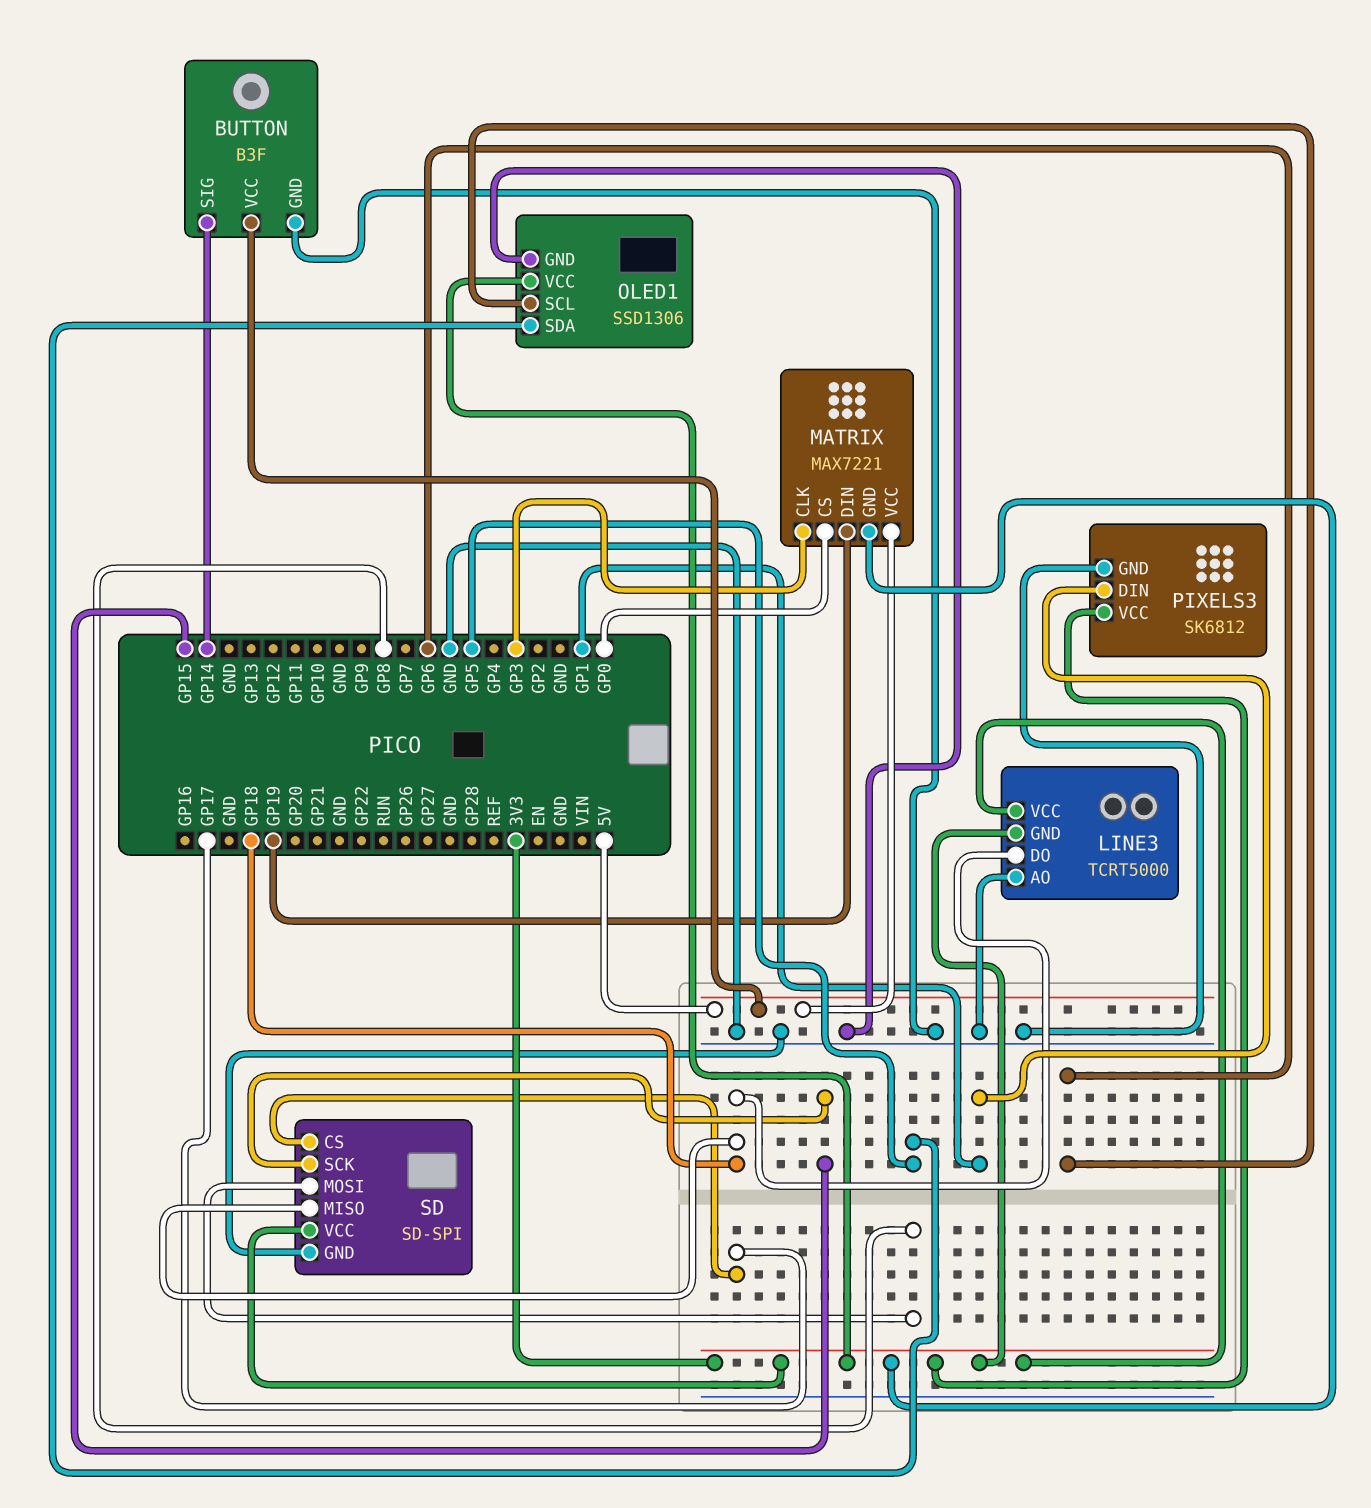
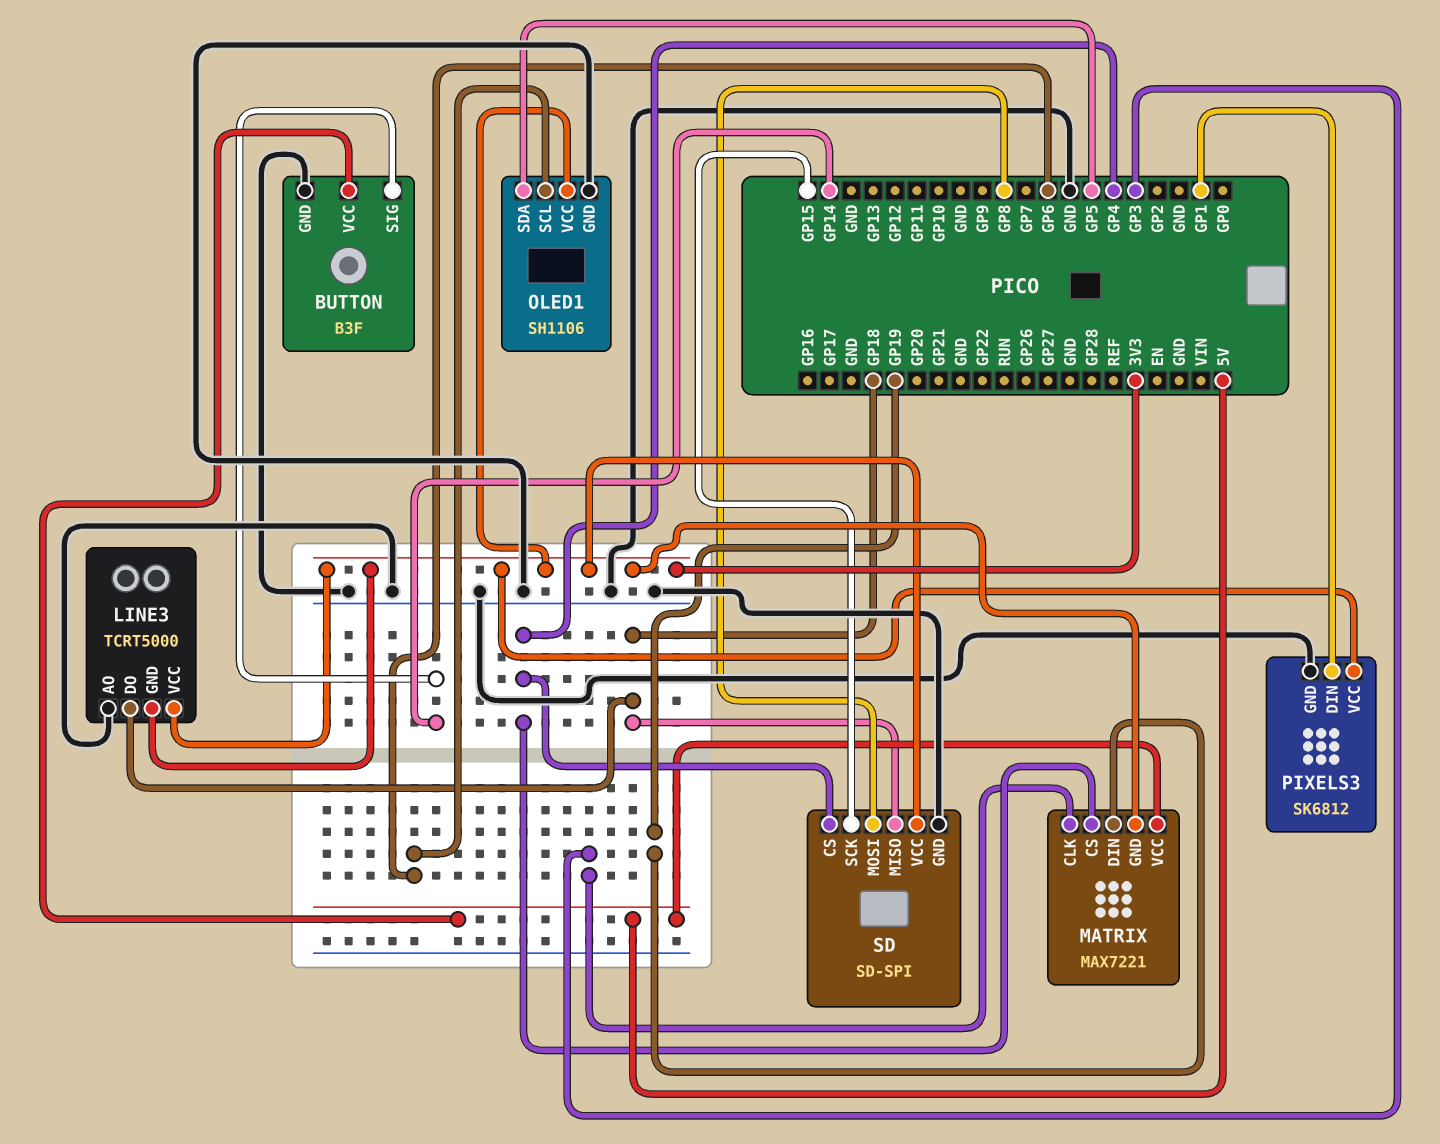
MATRIX pin CS: GP0 -> GP4
OLED1: SSD1306 -> SH1106
SD pin CS: GP17 -> GP4

